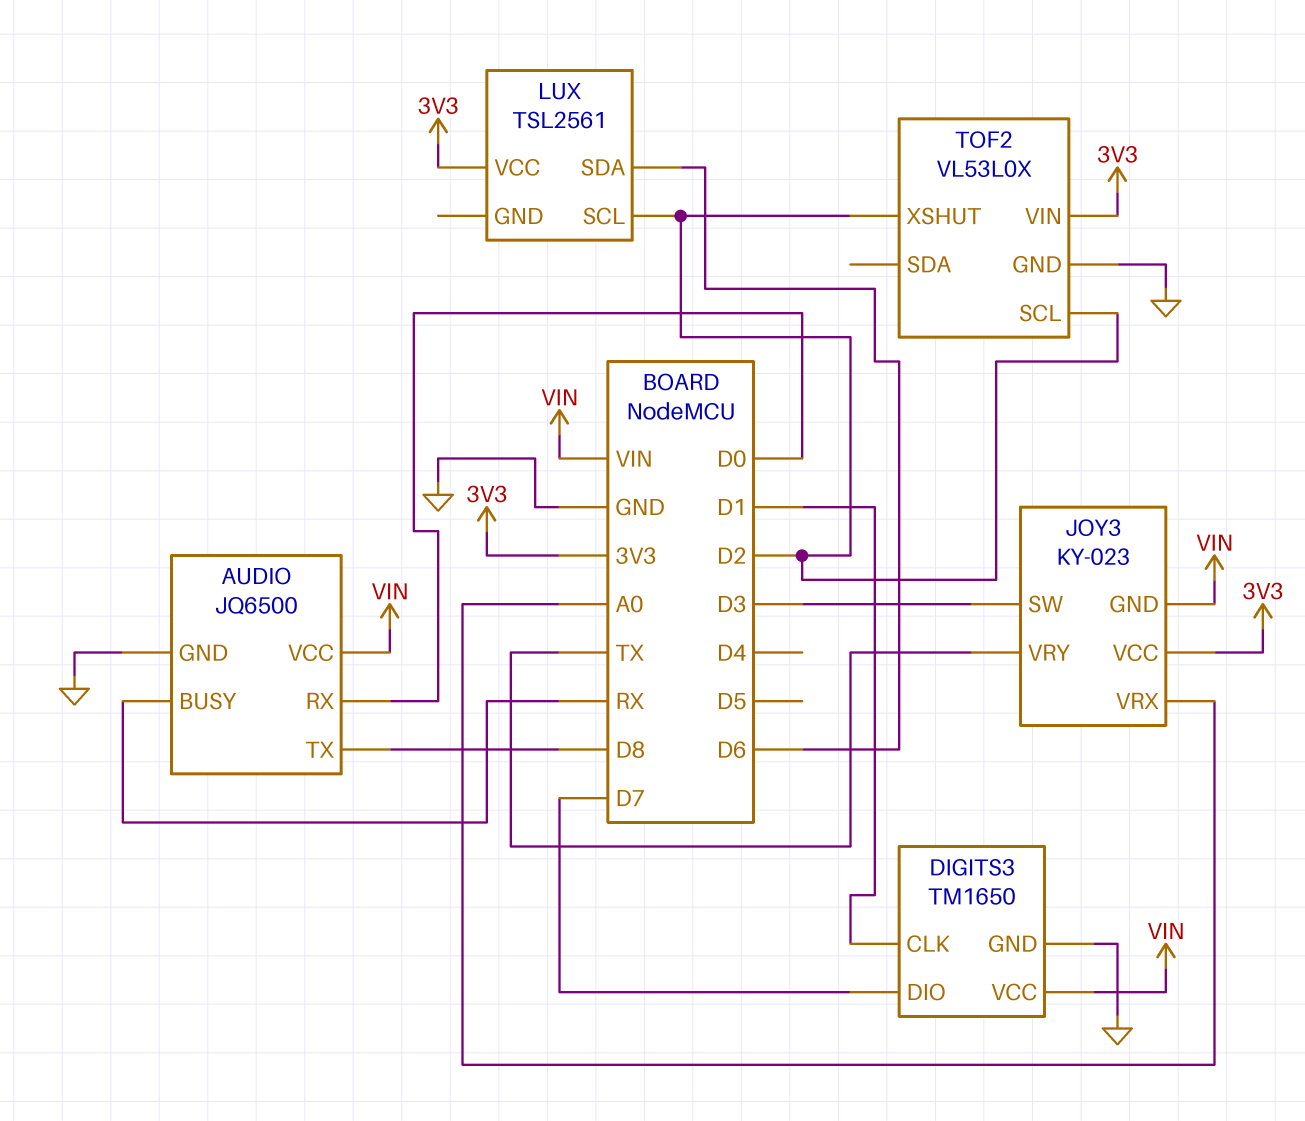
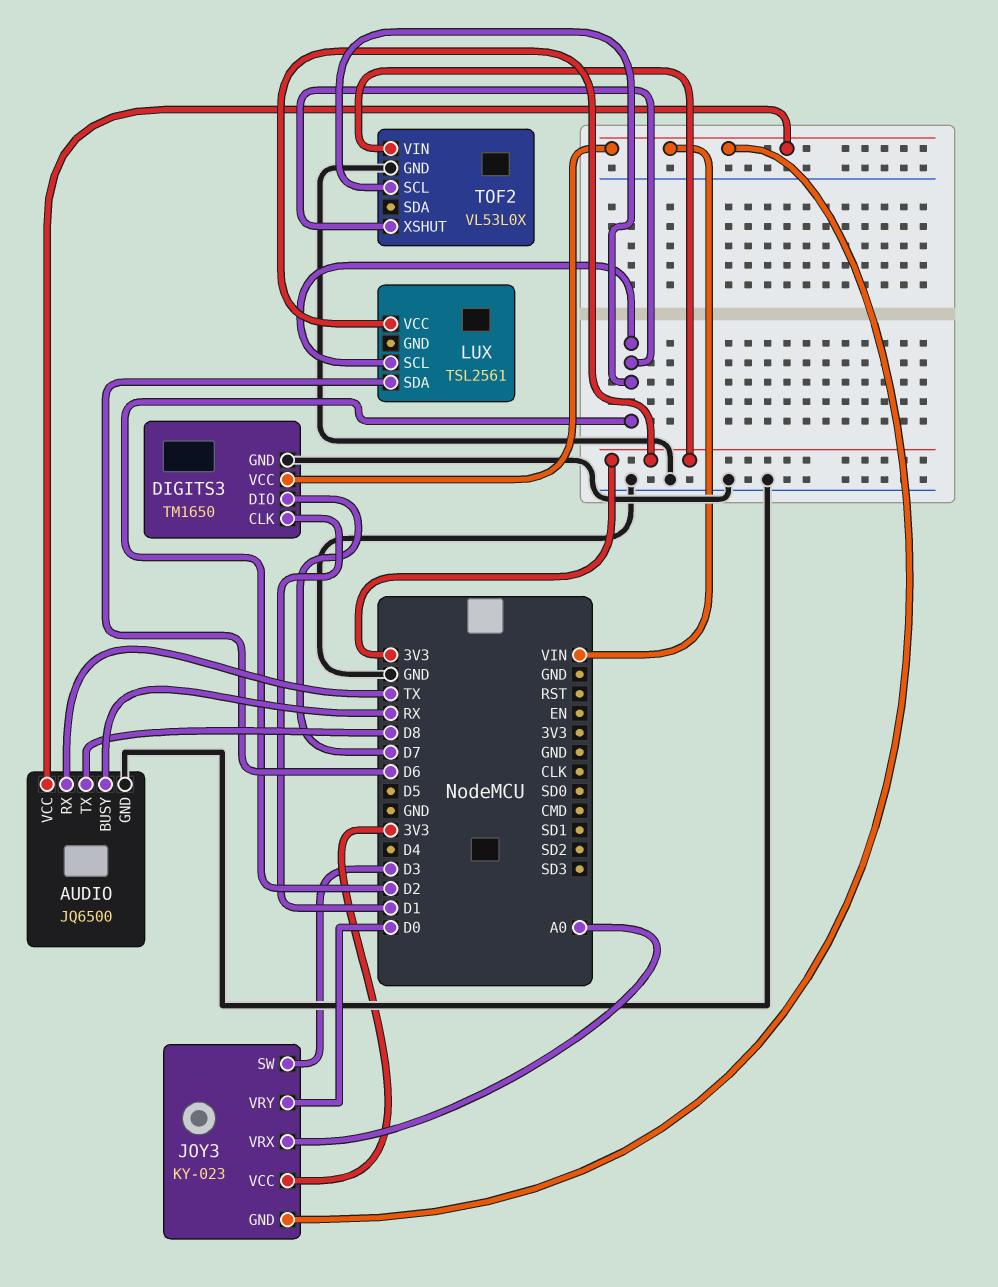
AUDIO pin RX: D0 -> TX
JOY3 pin VRY: TX -> D0

